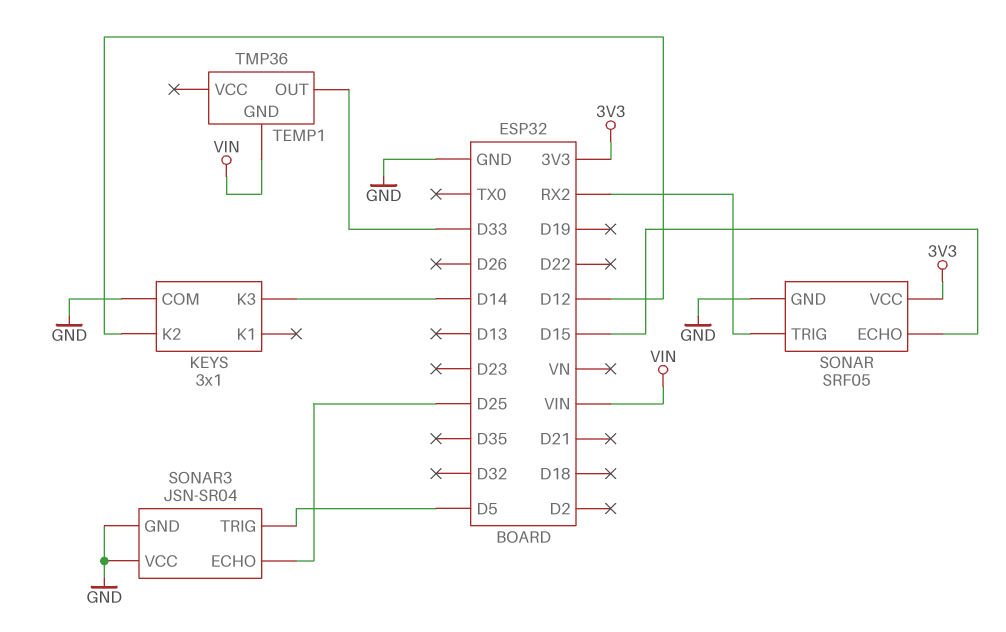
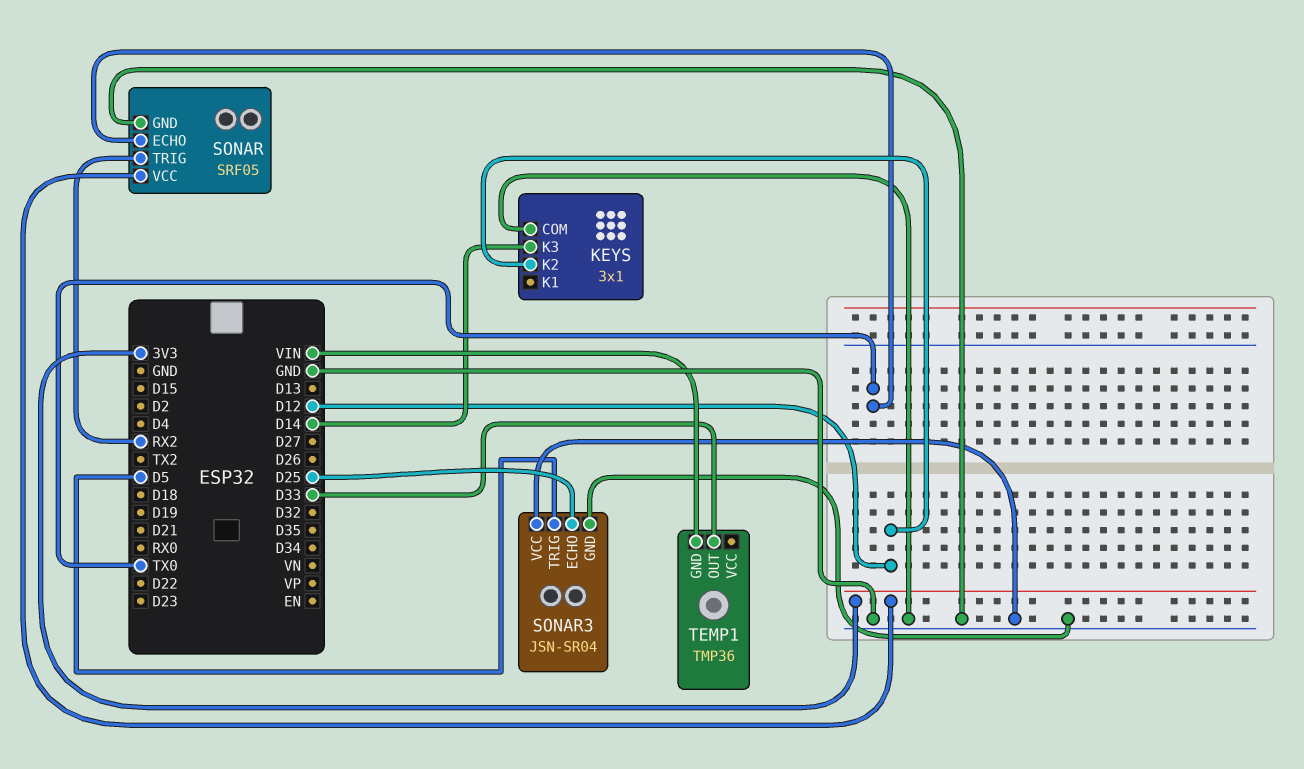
SONAR pin ECHO: D15 -> TX0

